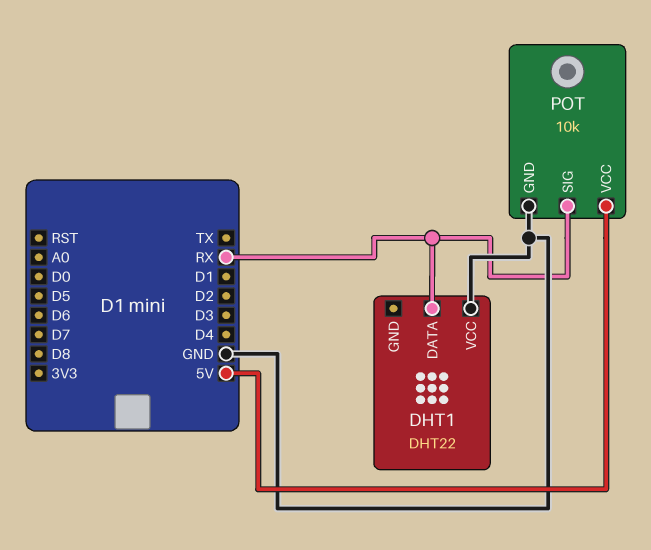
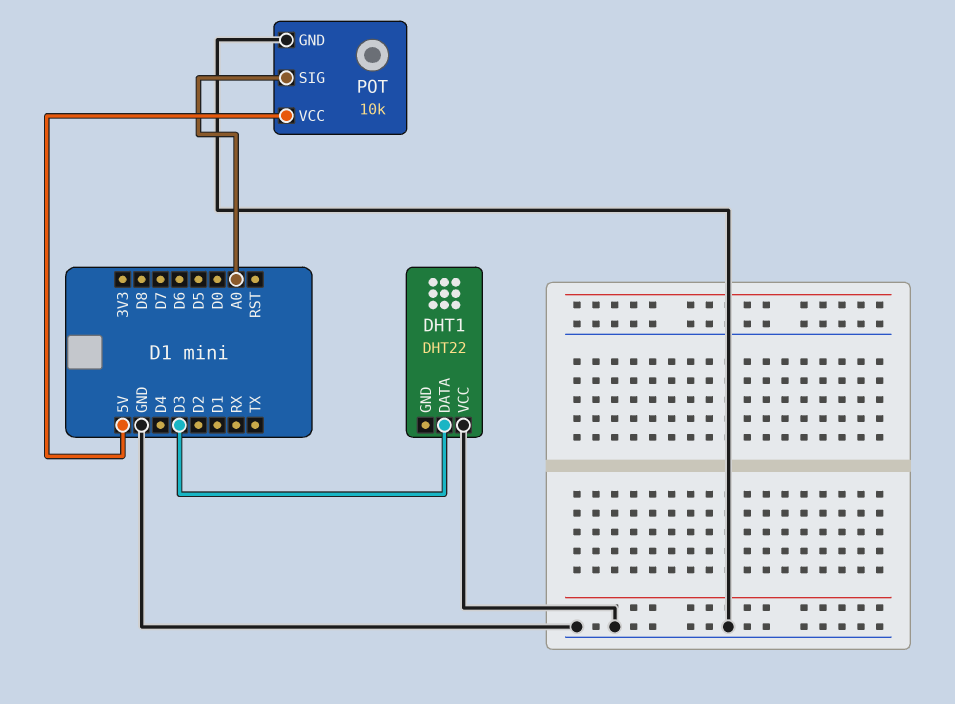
DHT1 pin DATA: RX -> D3
POT pin SIG: RX -> A0

